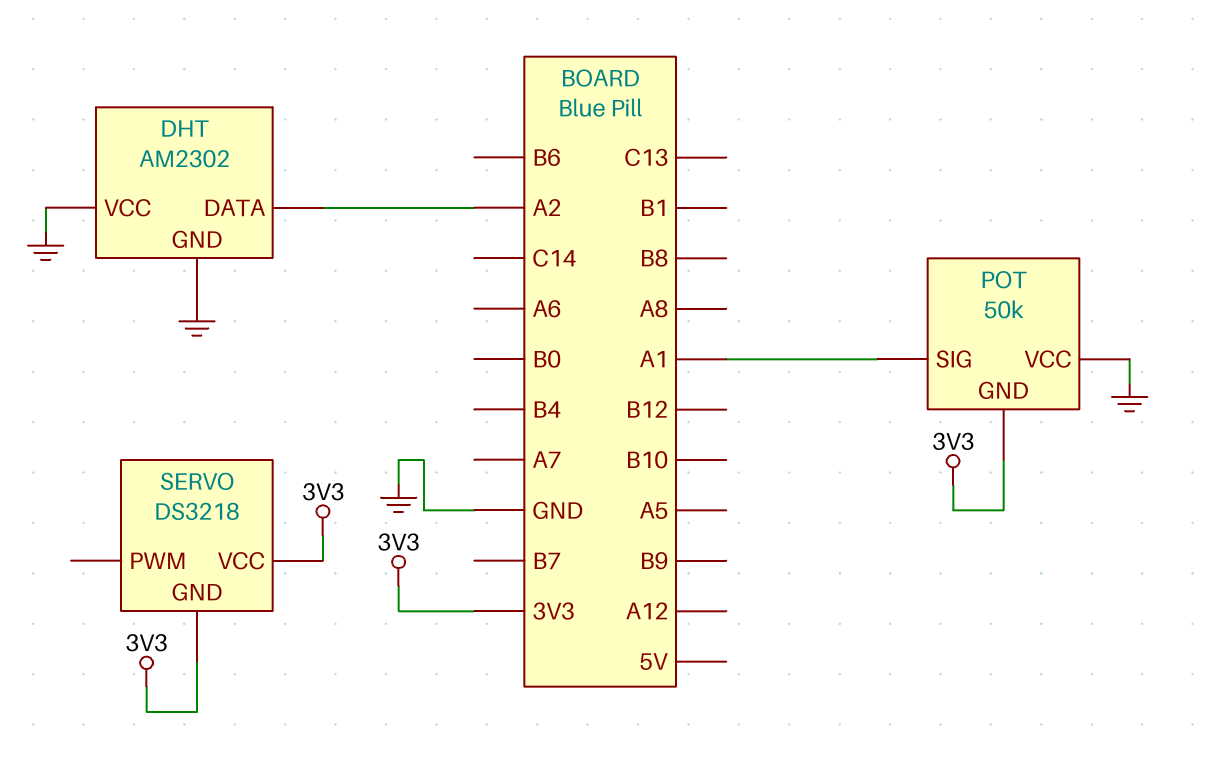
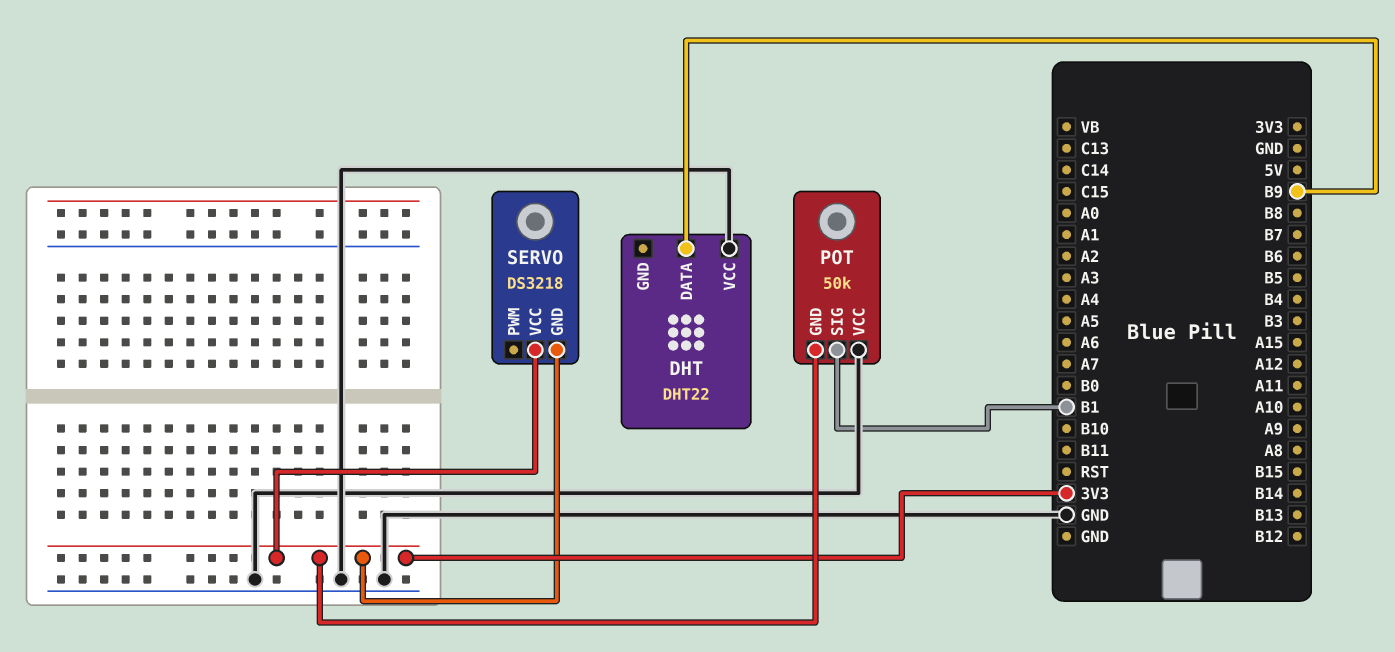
DHT: AM2302 -> DHT22
DHT pin DATA: A2 -> B9
DHT pin GND: GND -> none
POT pin SIG: A1 -> B1

